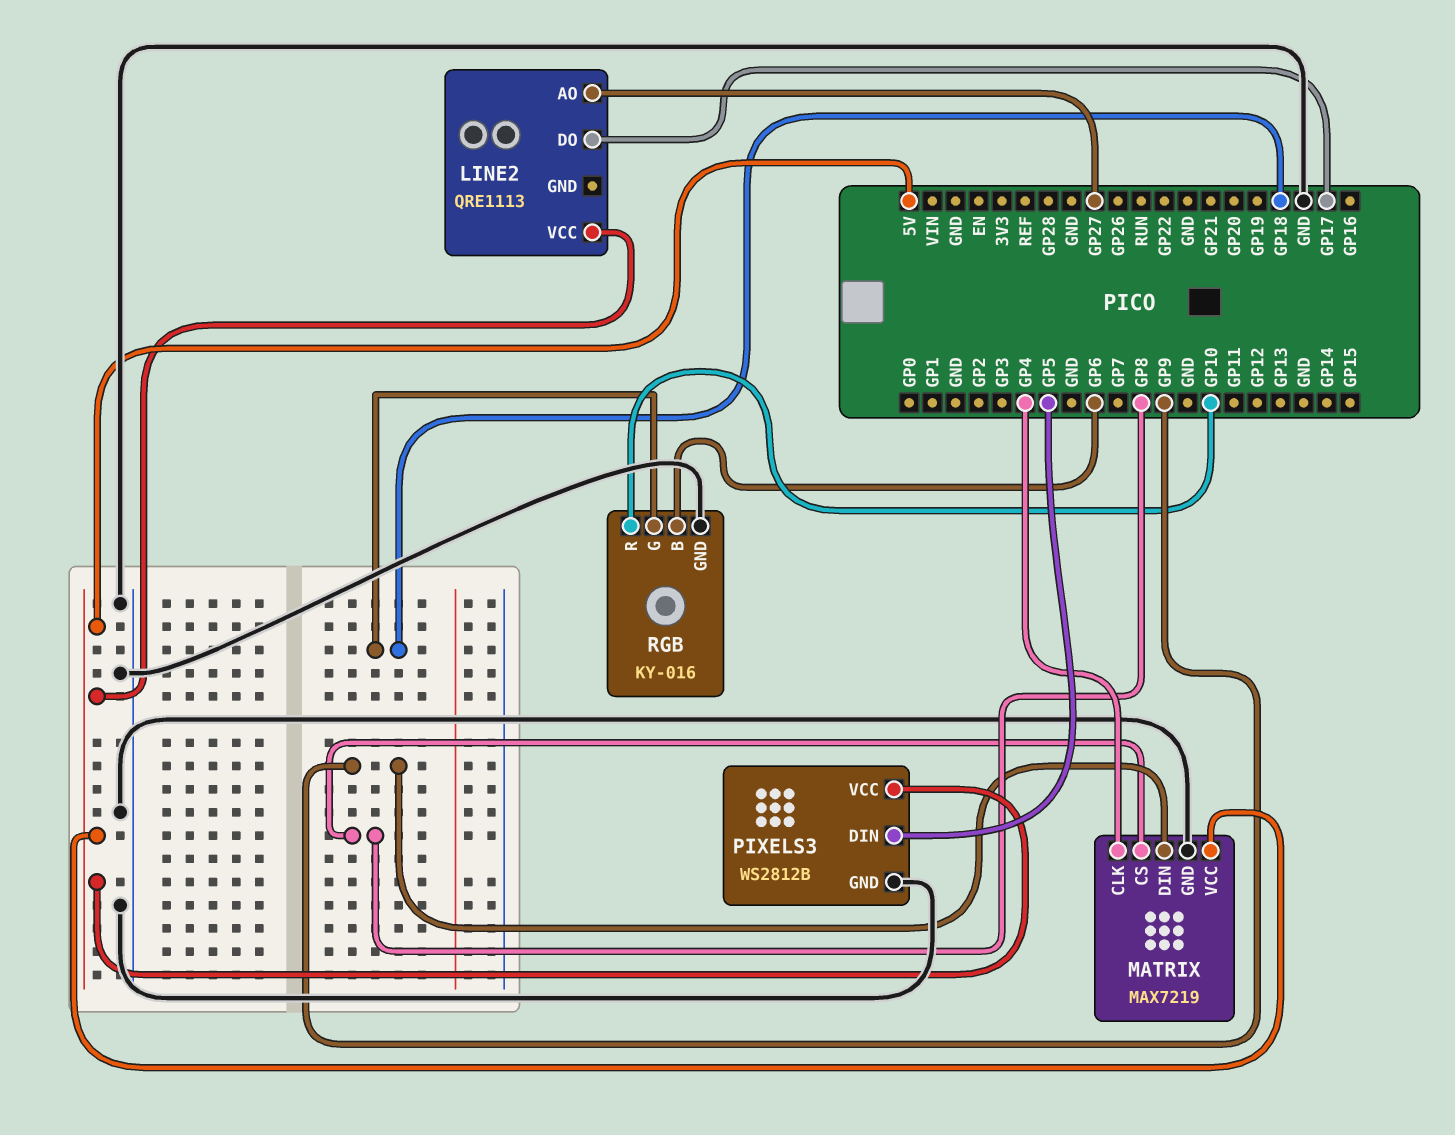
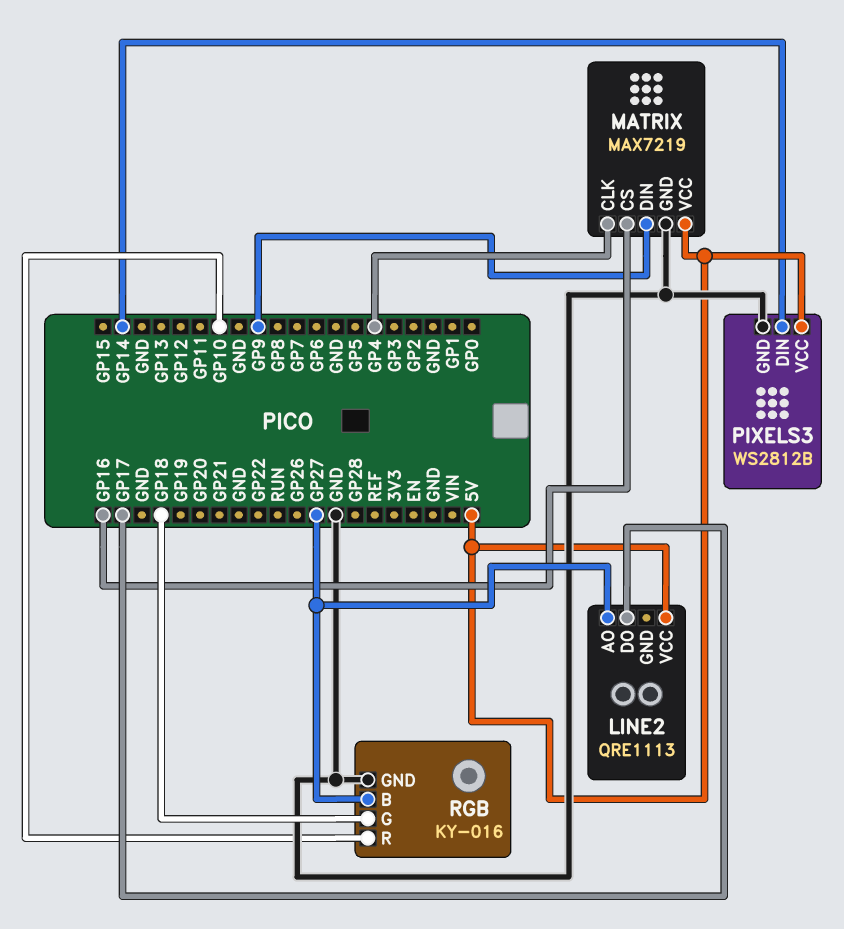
MATRIX pin CS: GP8 -> GP16
PIXELS3 pin DIN: GP5 -> GP14
RGB pin B: GP6 -> GP27

